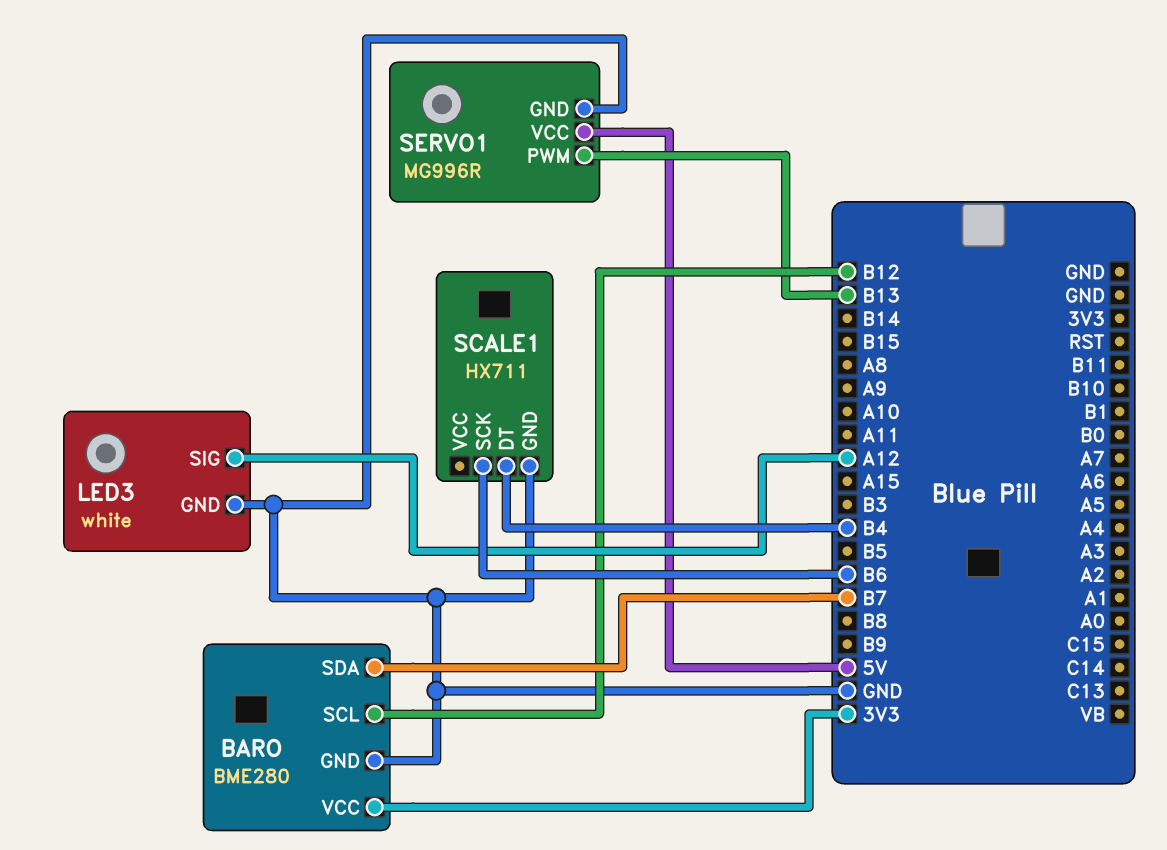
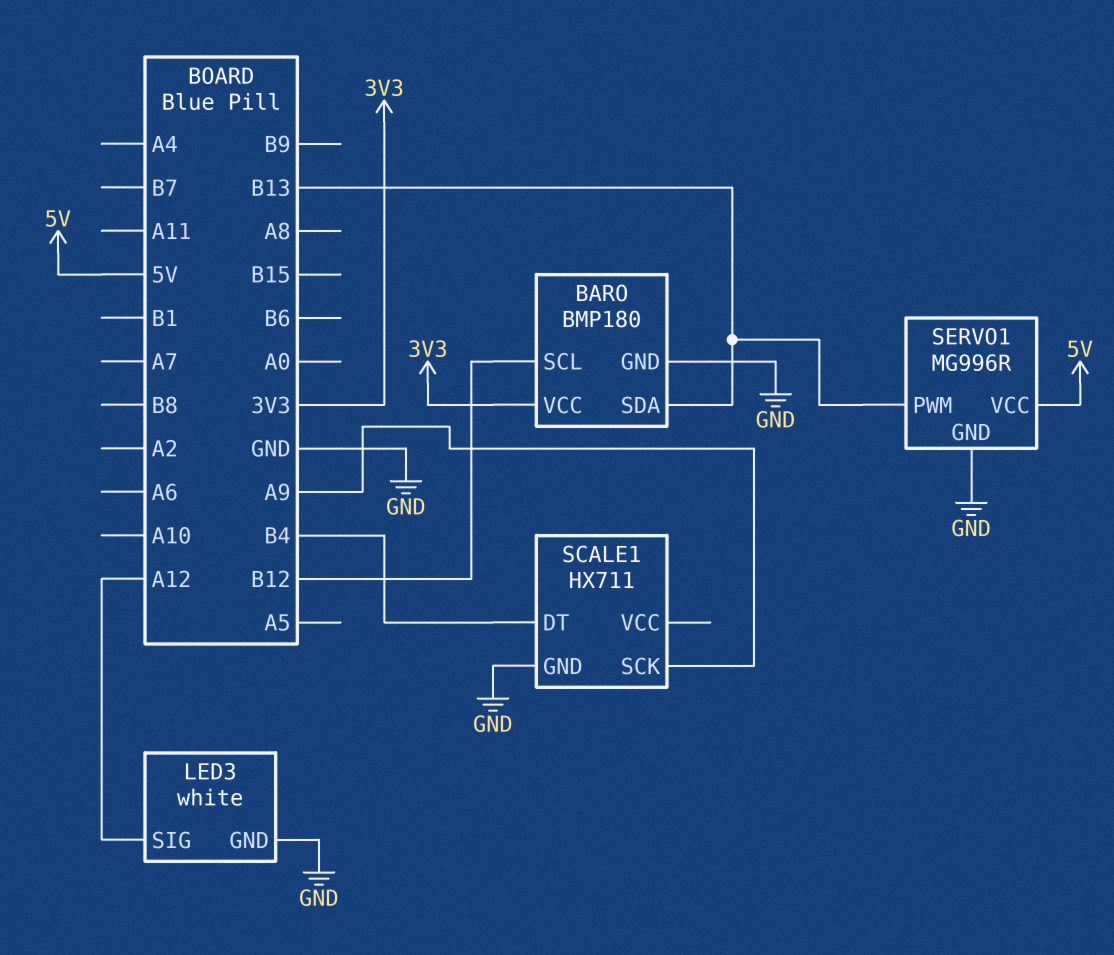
BARO: BME280 -> BMP180
BARO pin SDA: B7 -> B13
SCALE1 pin SCK: B6 -> A9

